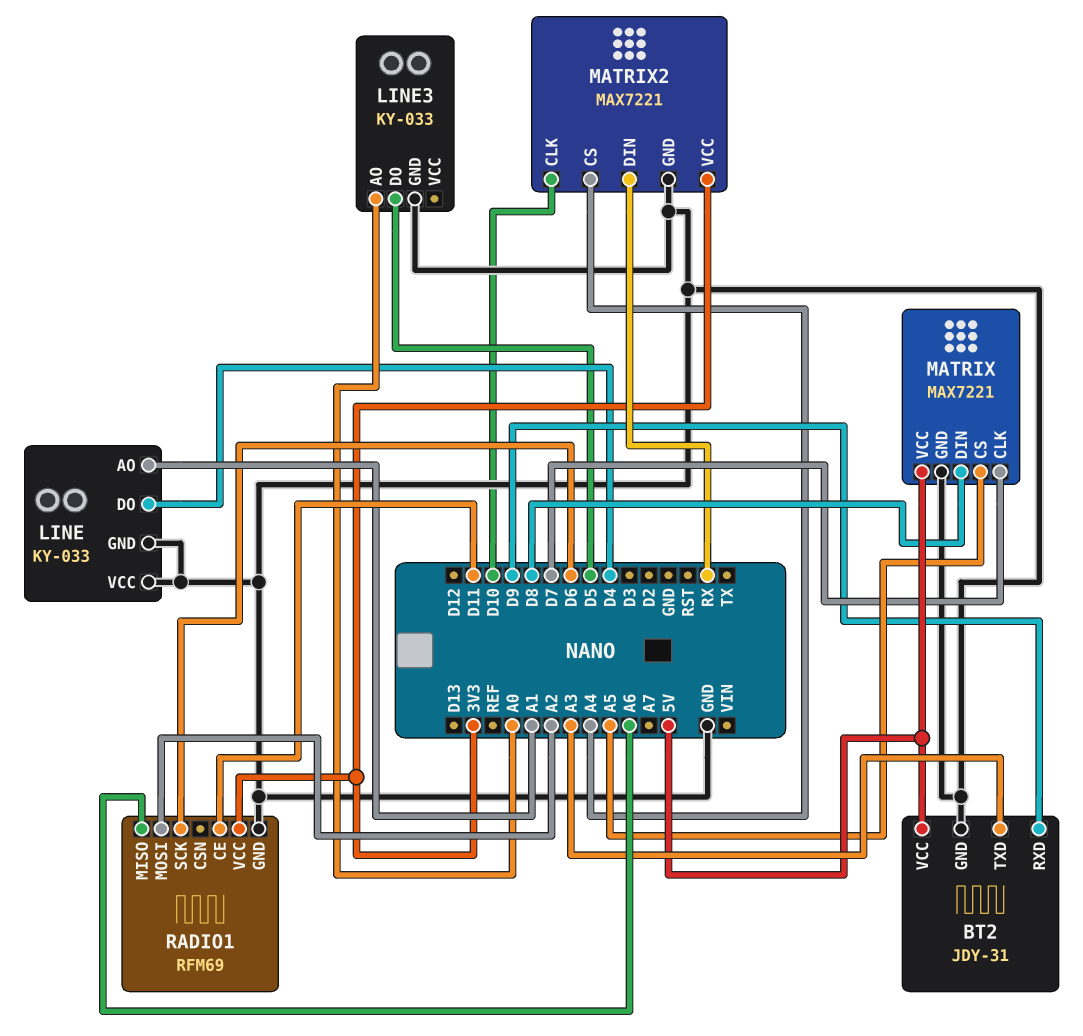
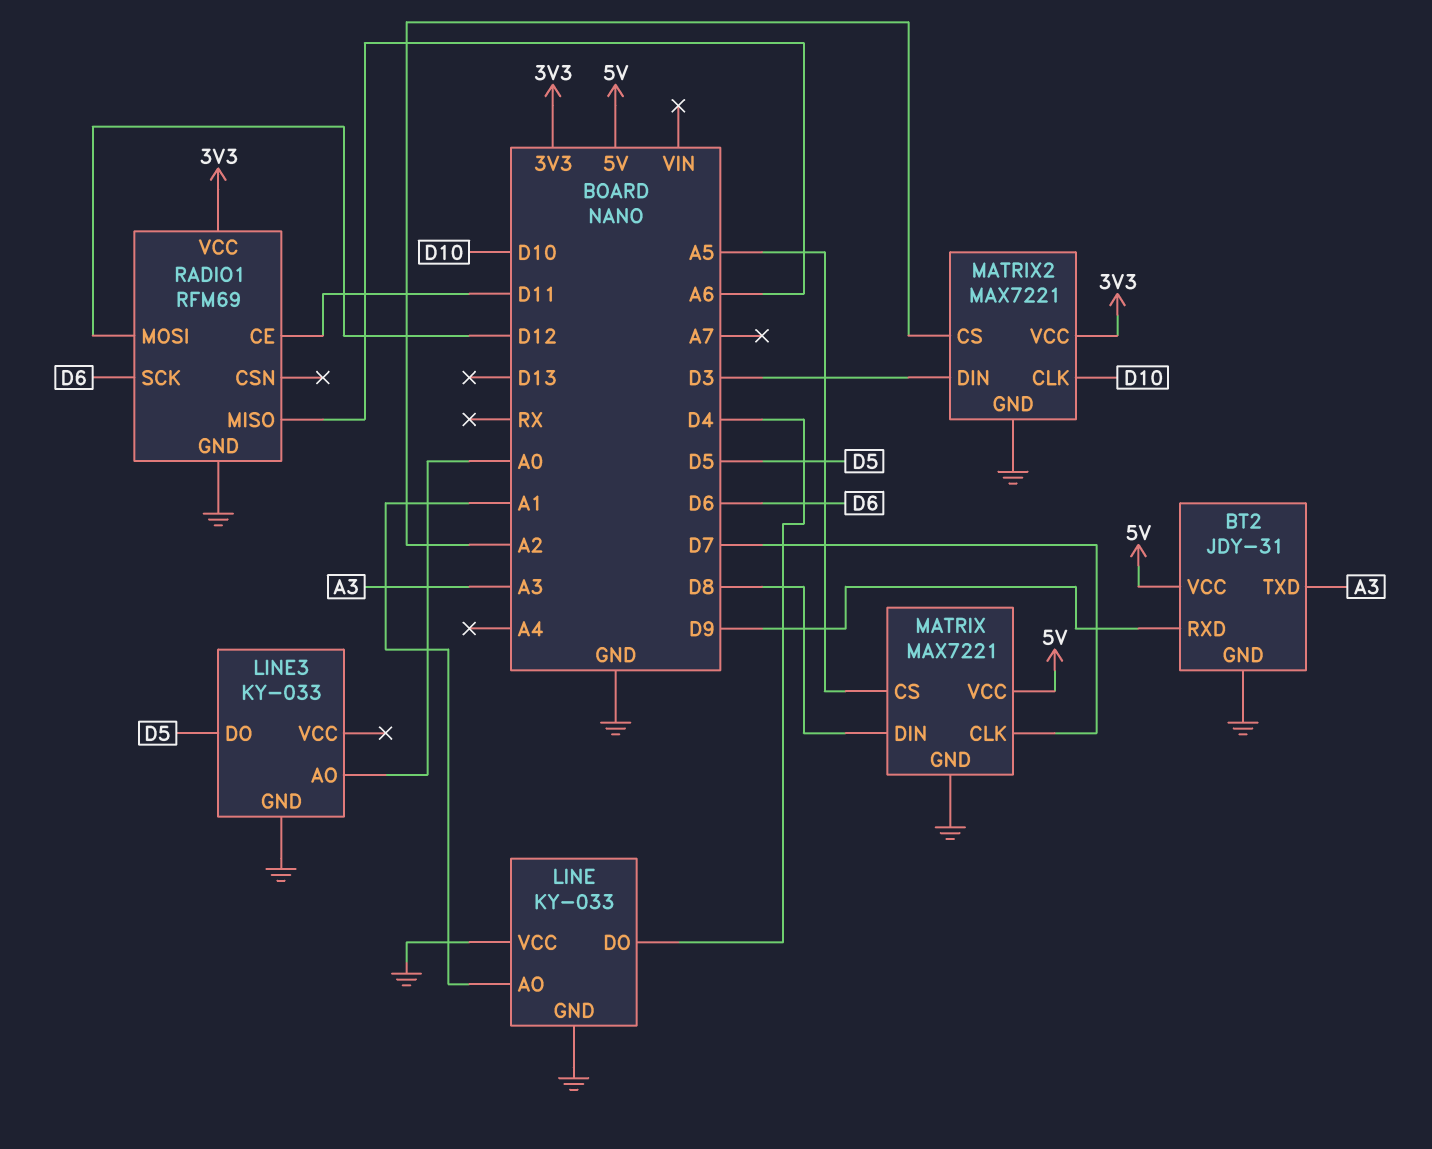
MATRIX2 pin CS: A4 -> A2
MATRIX2 pin DIN: RX -> D3
RADIO1 pin MOSI: A2 -> D12

